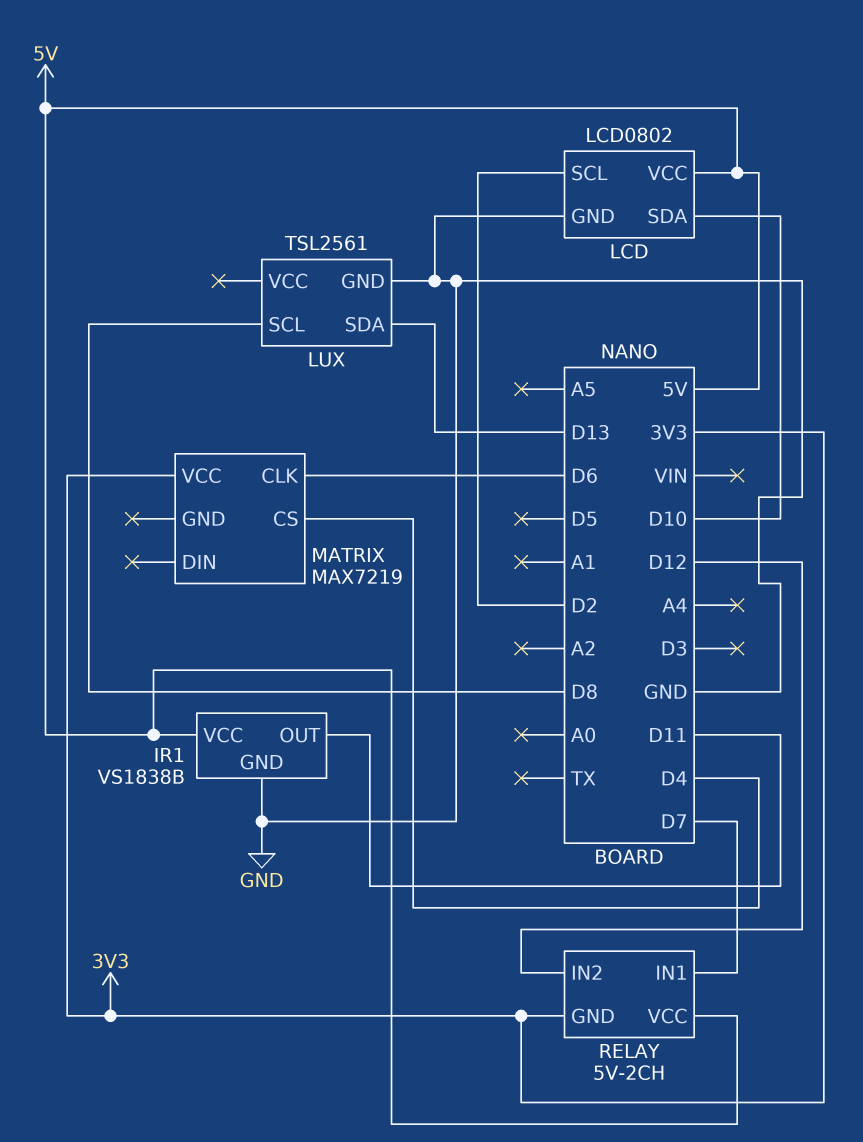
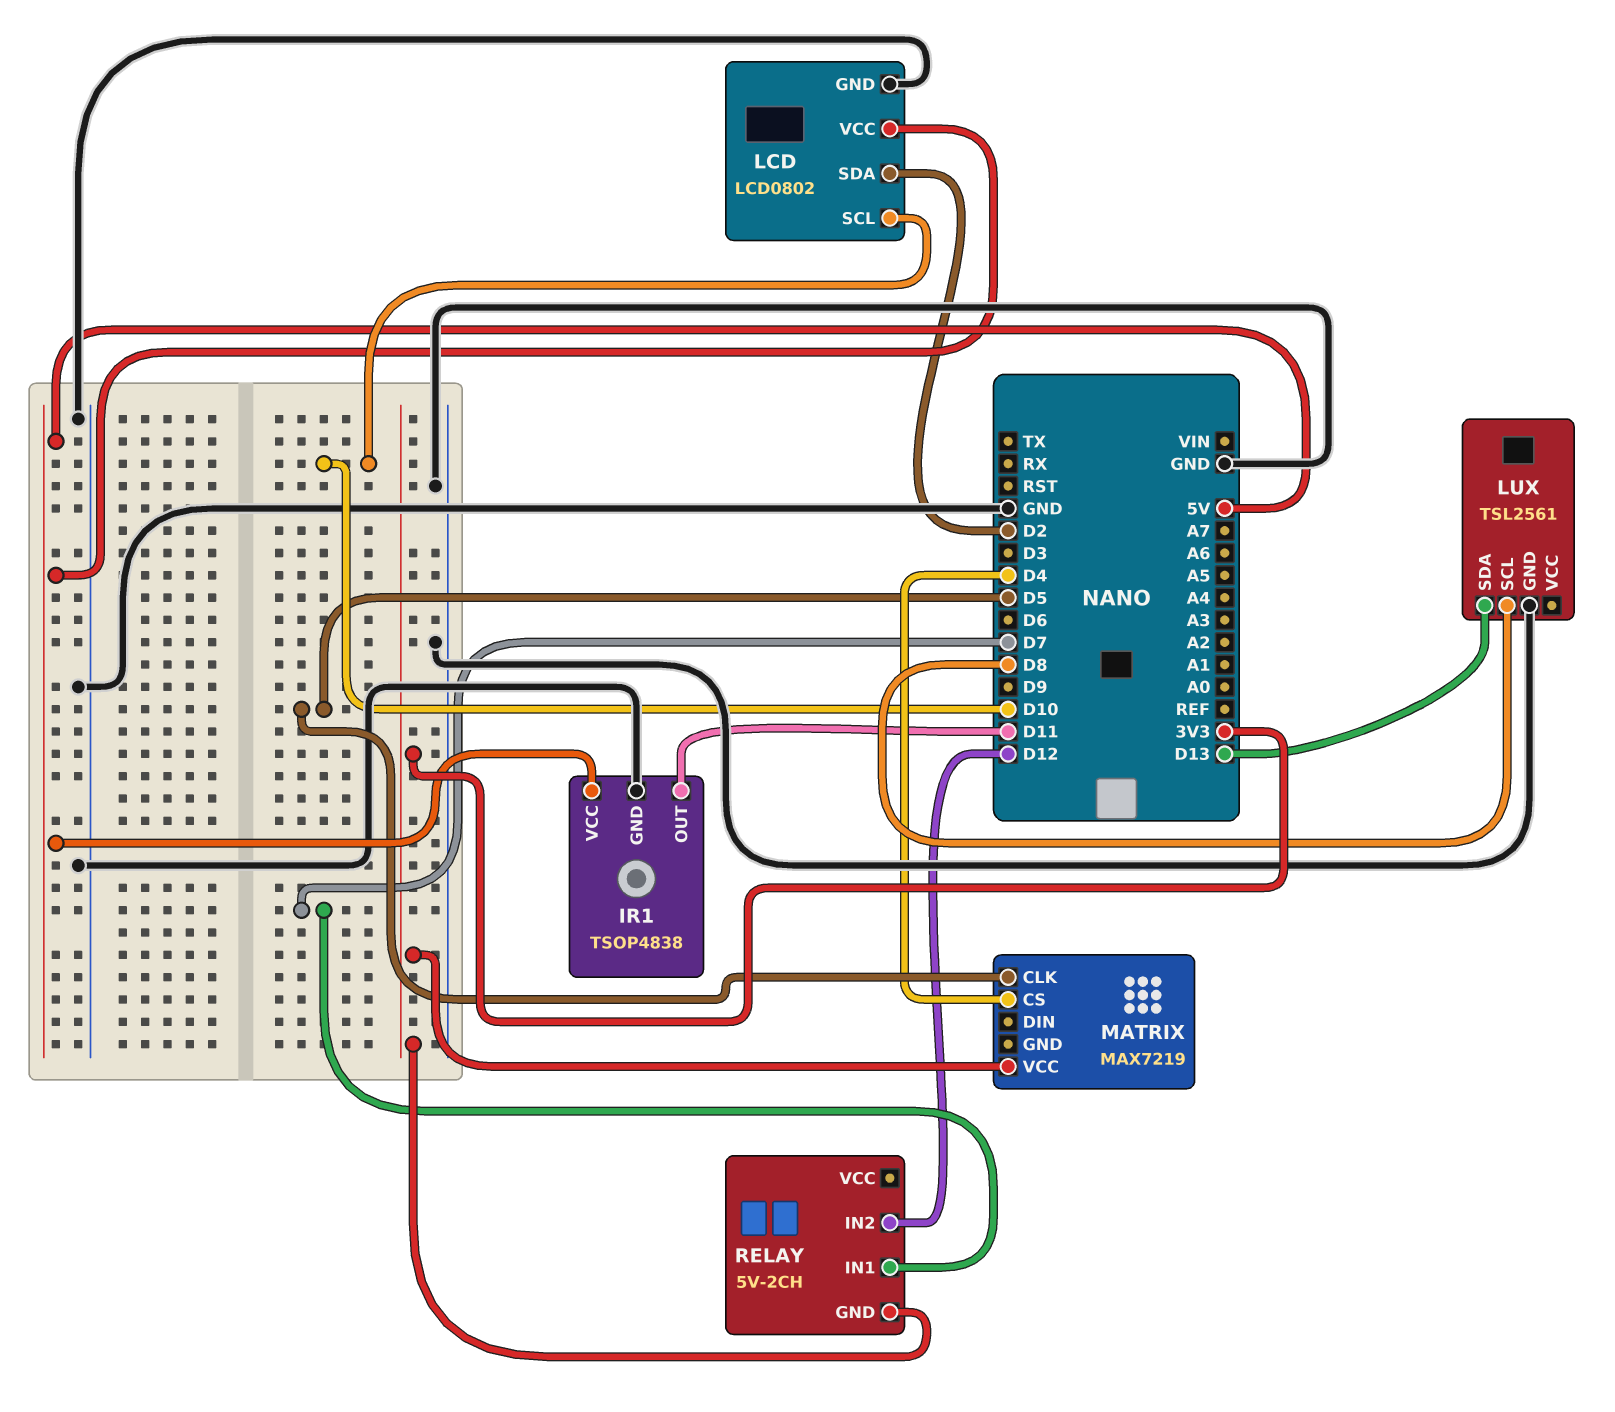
IR1: VS1838B -> TSOP4838
LCD pin SCL: D2 -> D10
LCD pin SDA: D10 -> D2
MATRIX pin CLK: D6 -> D5
RELAY pin VCC: 5V -> none

